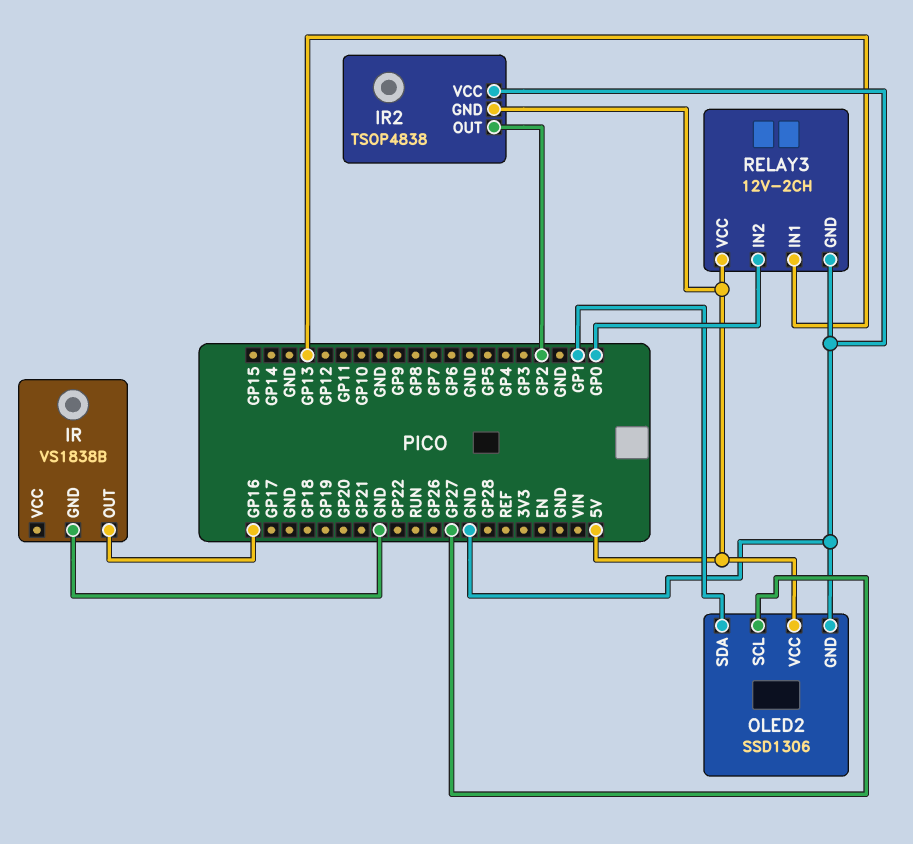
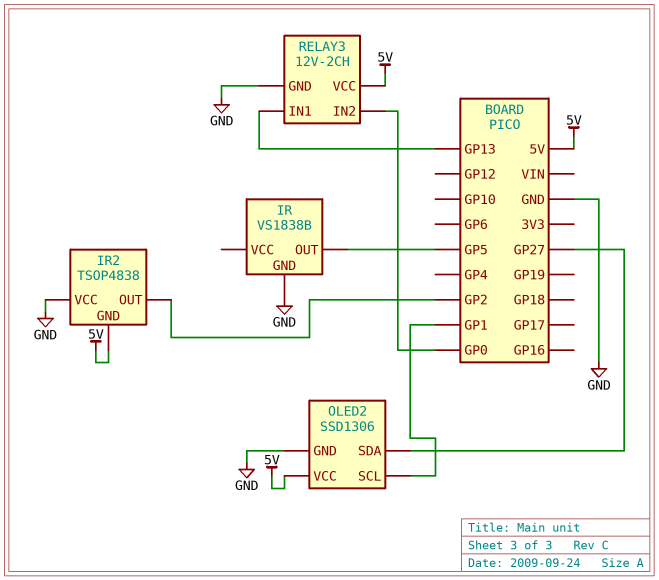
IR pin OUT: GP16 -> GP5
OLED2 pin SCL: GP27 -> GP1
OLED2 pin SDA: GP1 -> GP27

